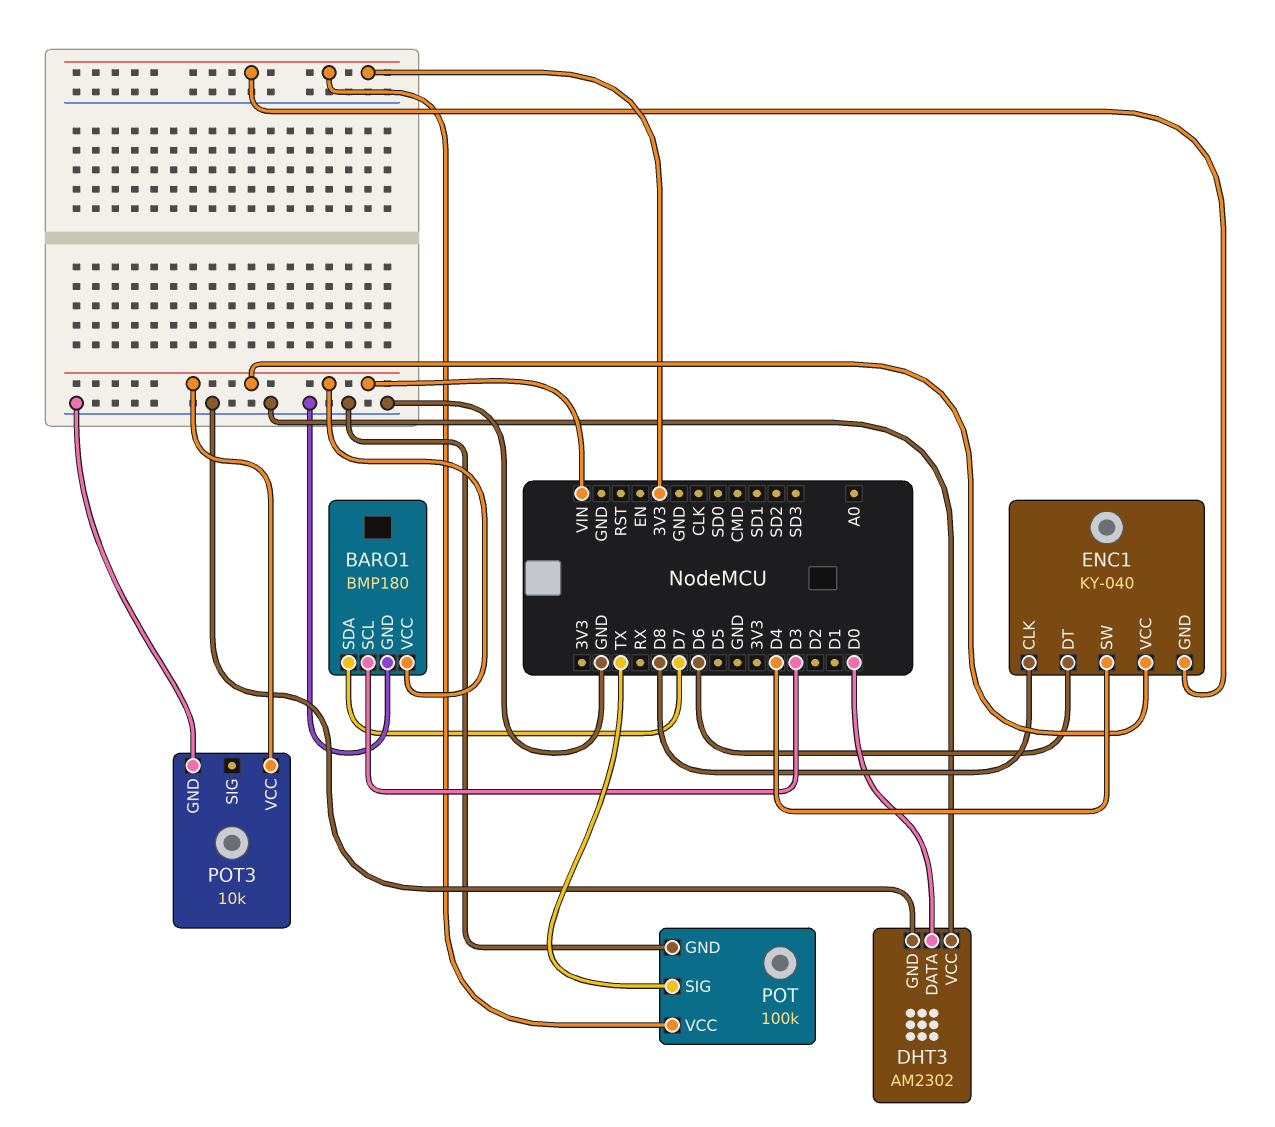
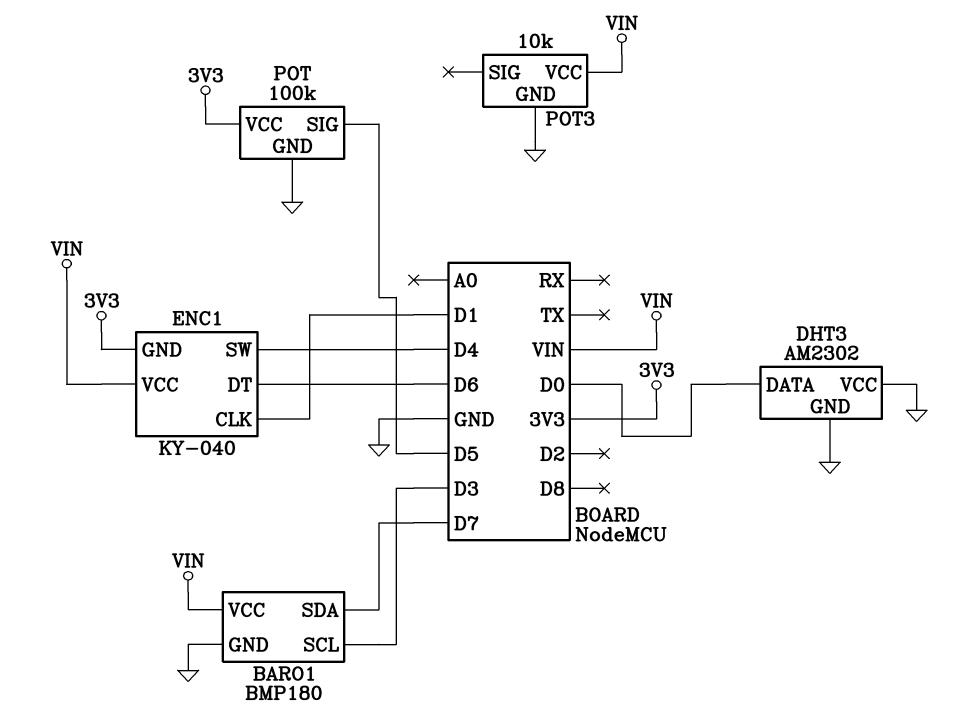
ENC1 pin CLK: D8 -> D1
POT pin SIG: TX -> D5

